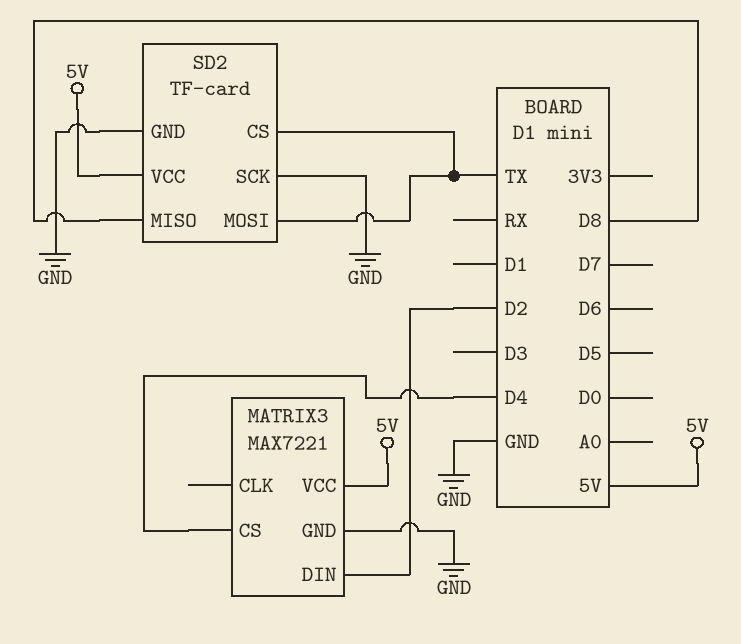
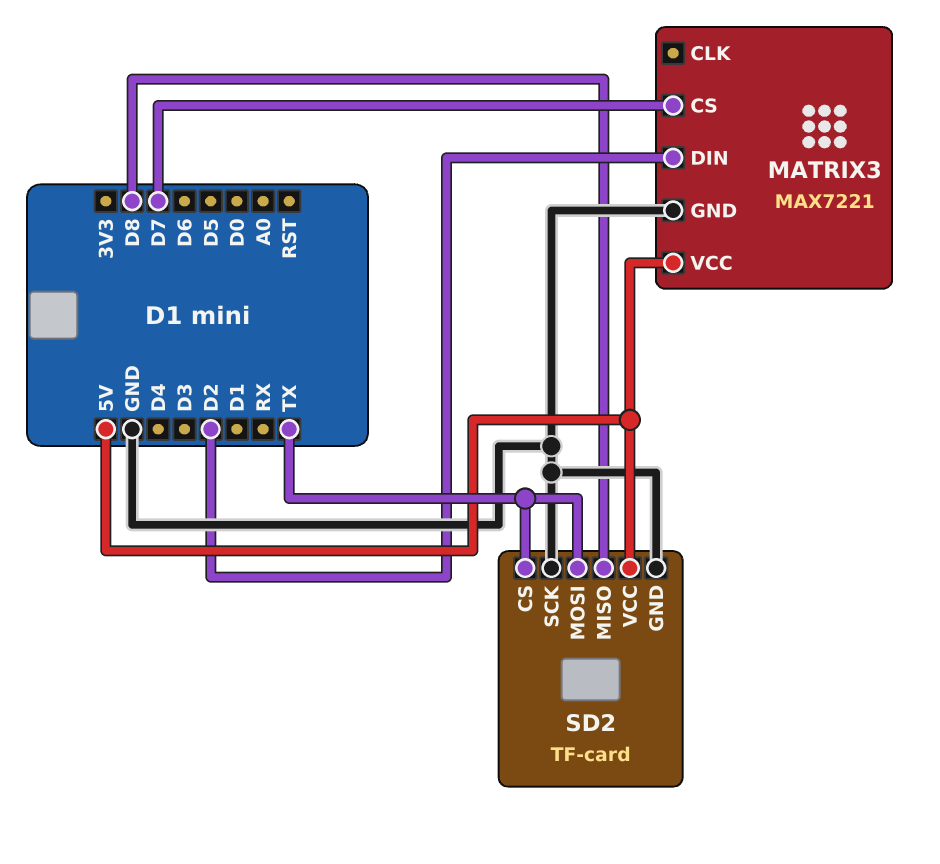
MATRIX3 pin CS: D4 -> D7

